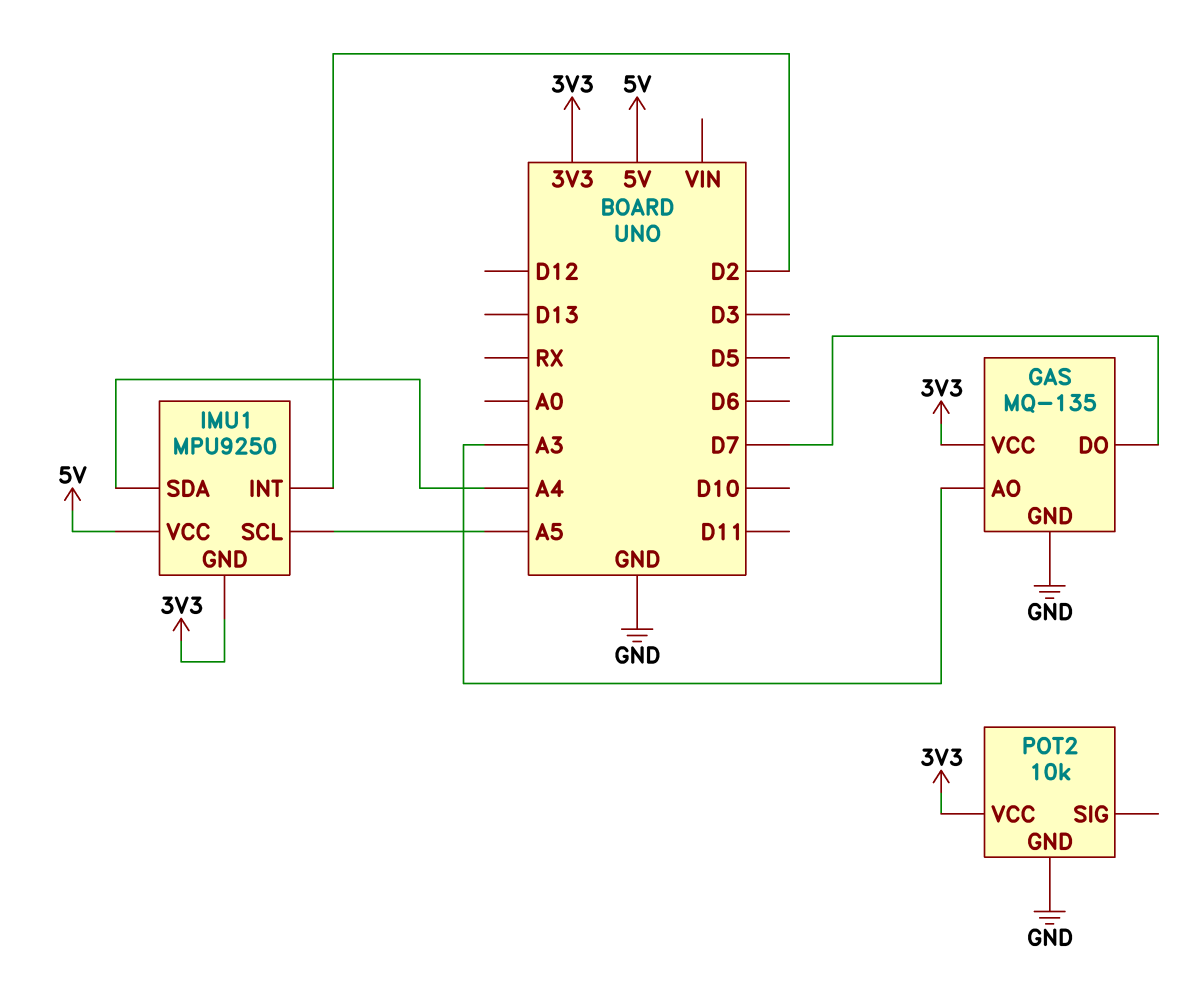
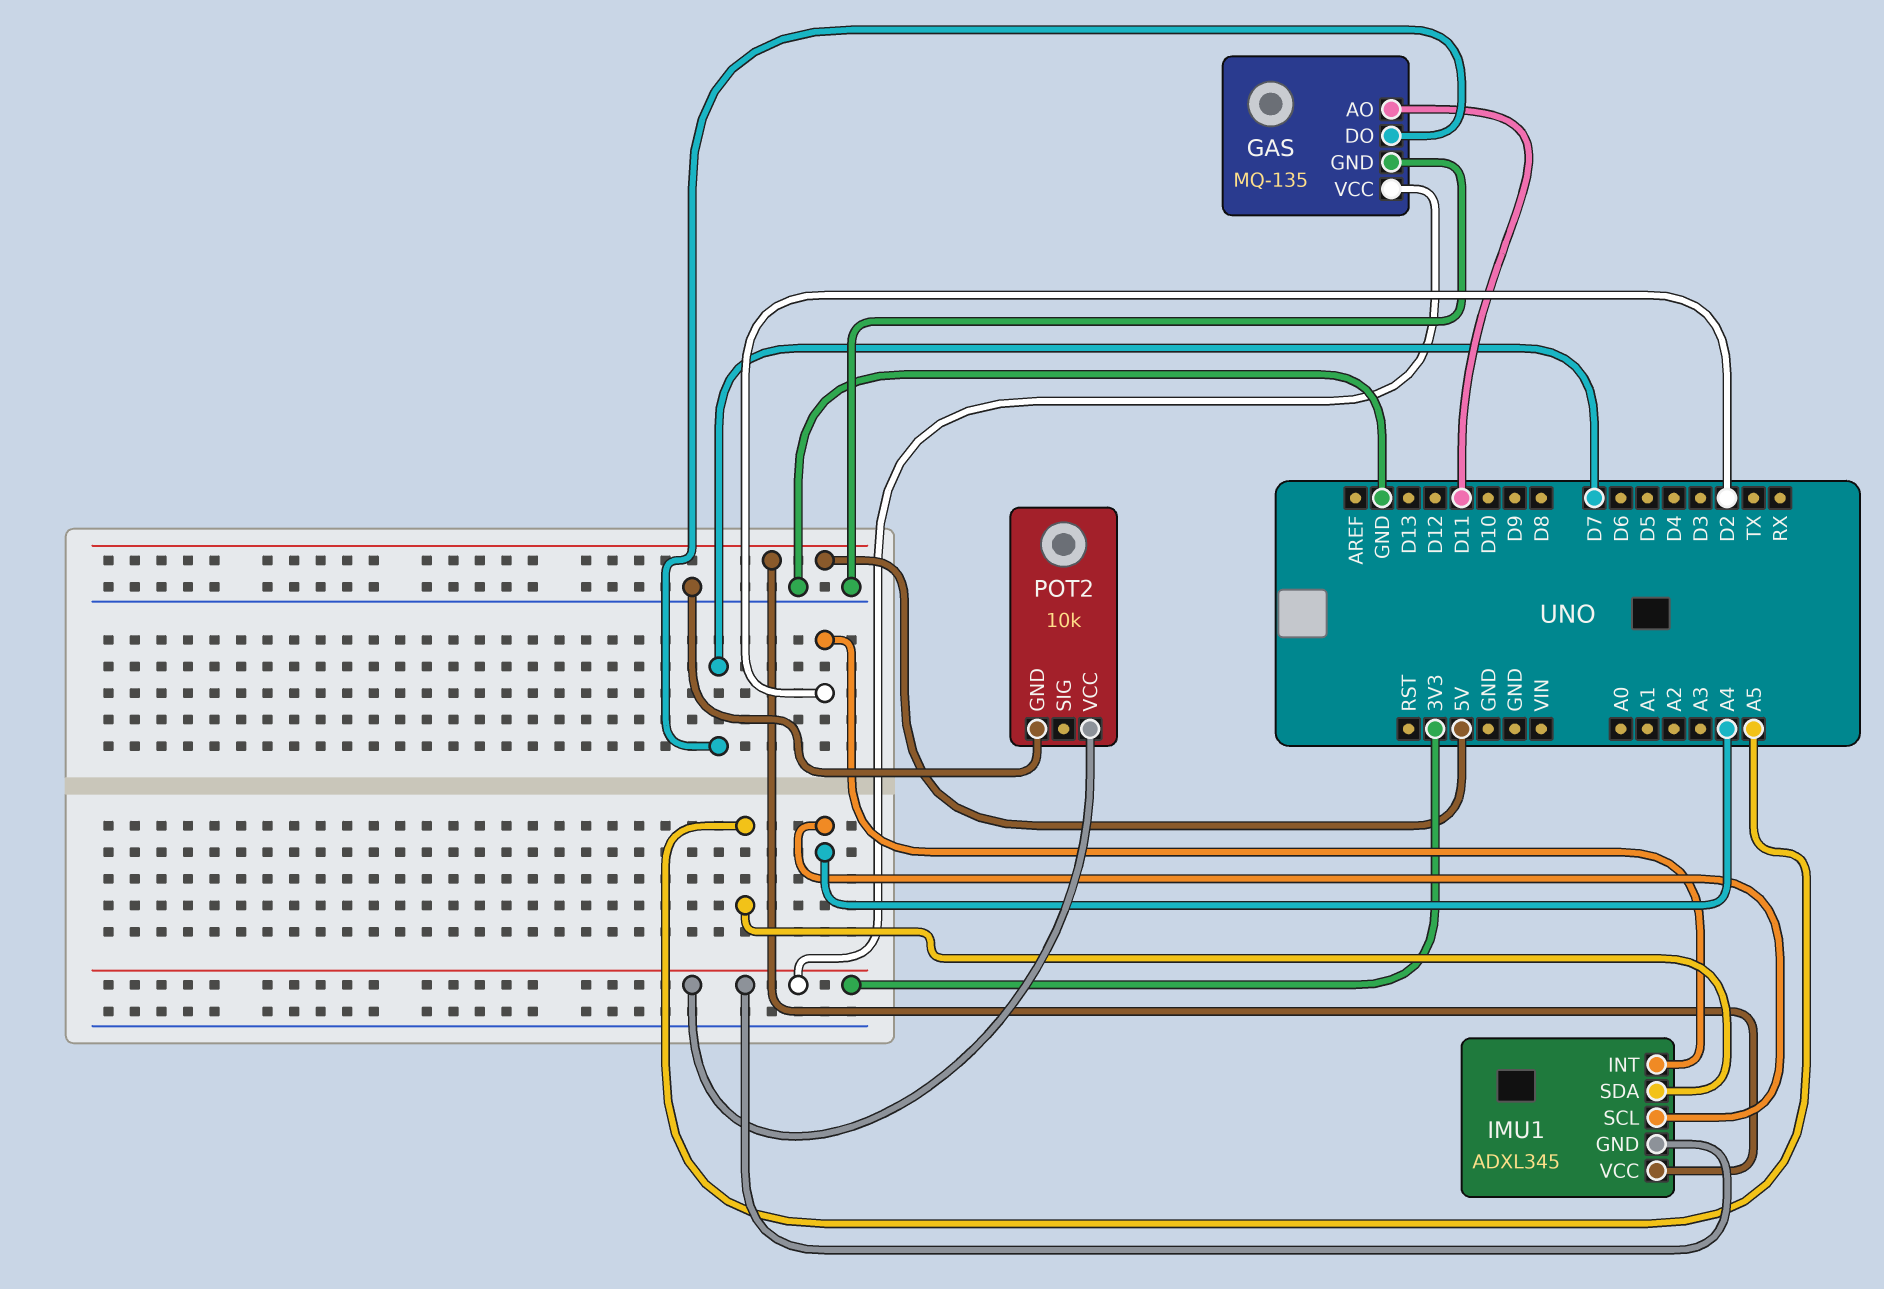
GAS pin AO: A3 -> D11
IMU1: MPU9250 -> ADXL345
IMU1 pin SCL: A5 -> A4
IMU1 pin SDA: A4 -> A5

